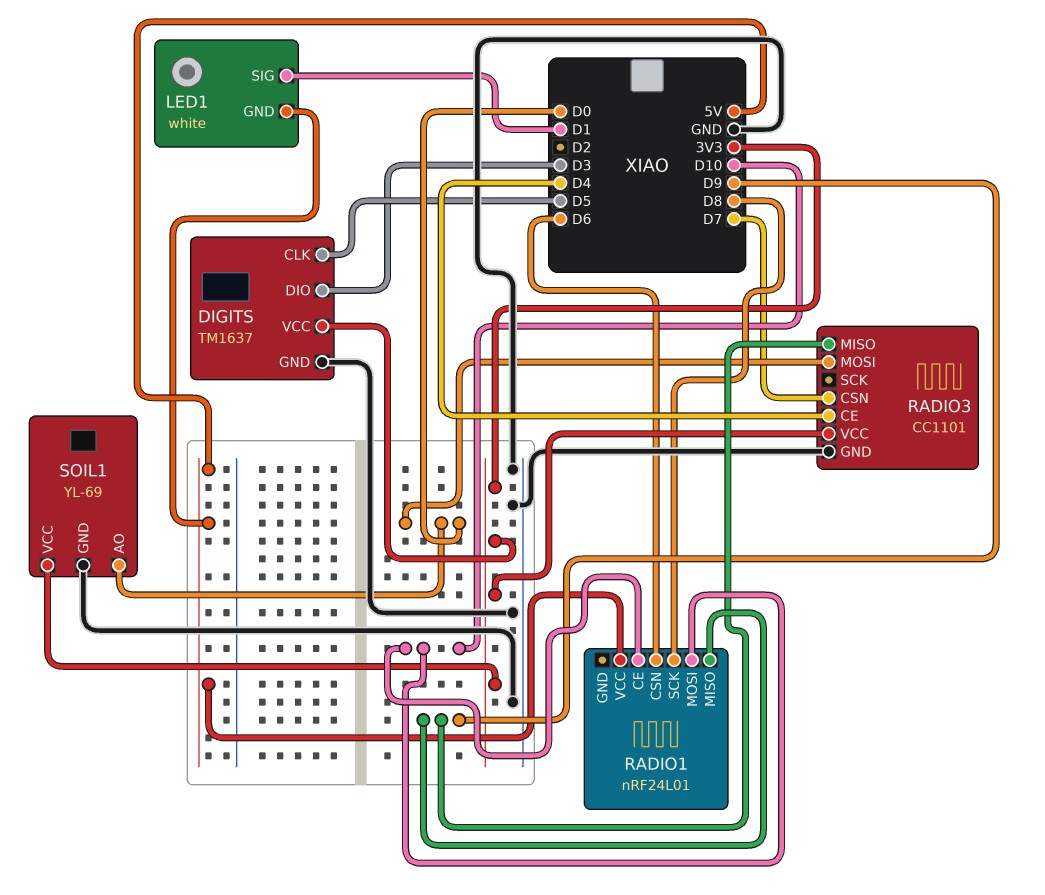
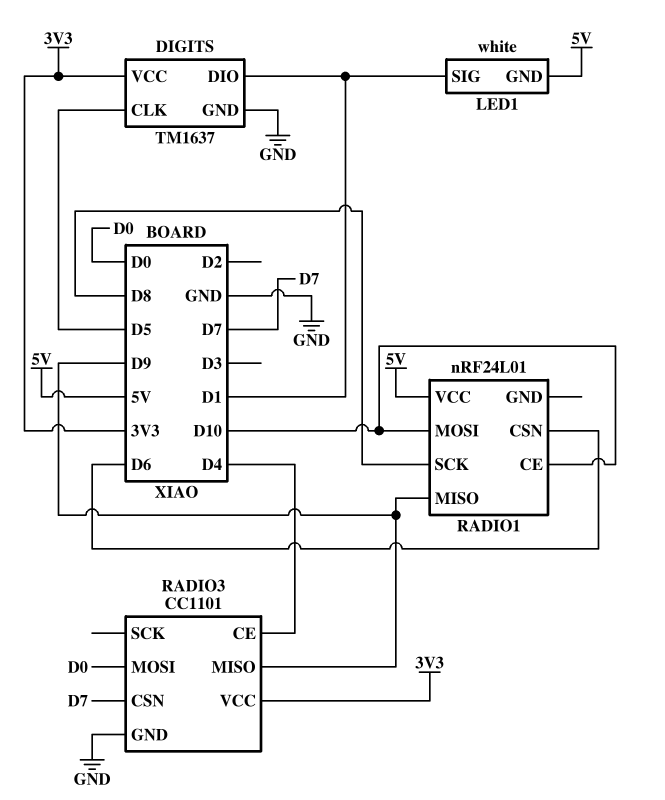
DIGITS pin DIO: D3 -> D1
SOIL1: YL-69 -> none
SOIL1 pin AO: D0 -> none
SOIL1 pin GND: GND -> none
SOIL1 pin VCC: 3V3 -> none

